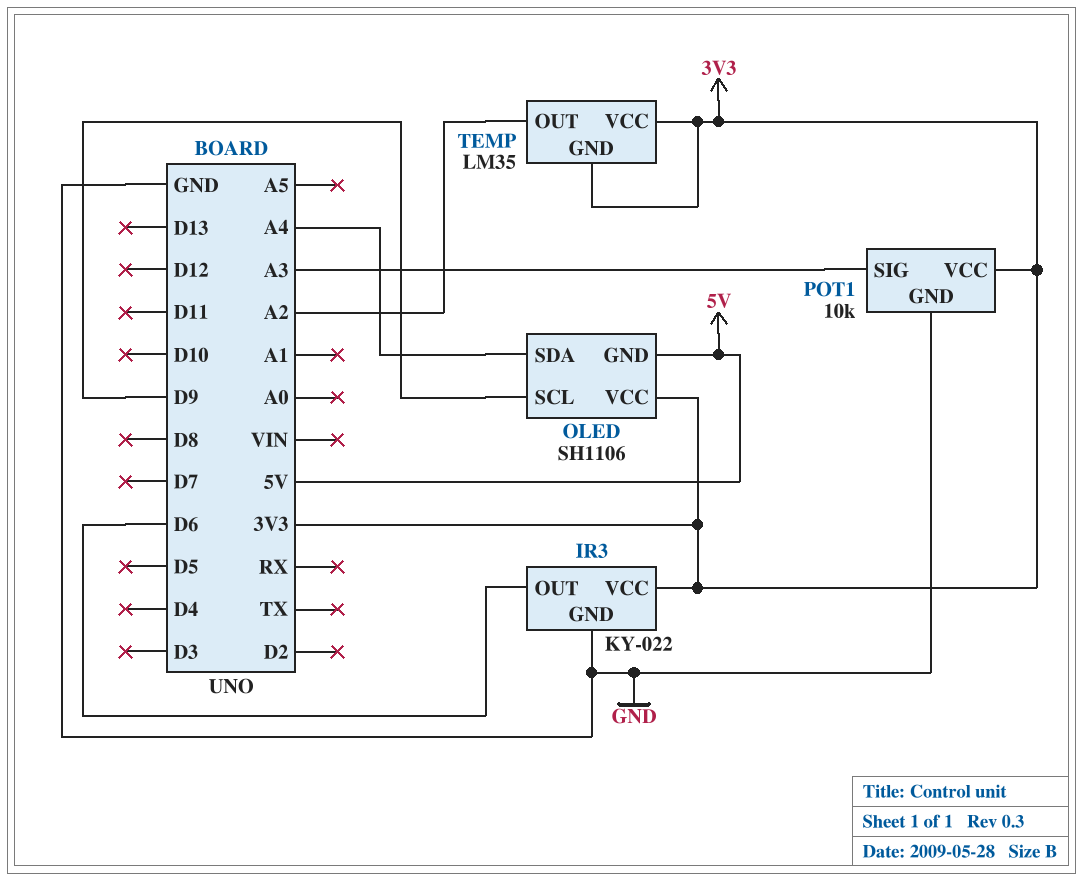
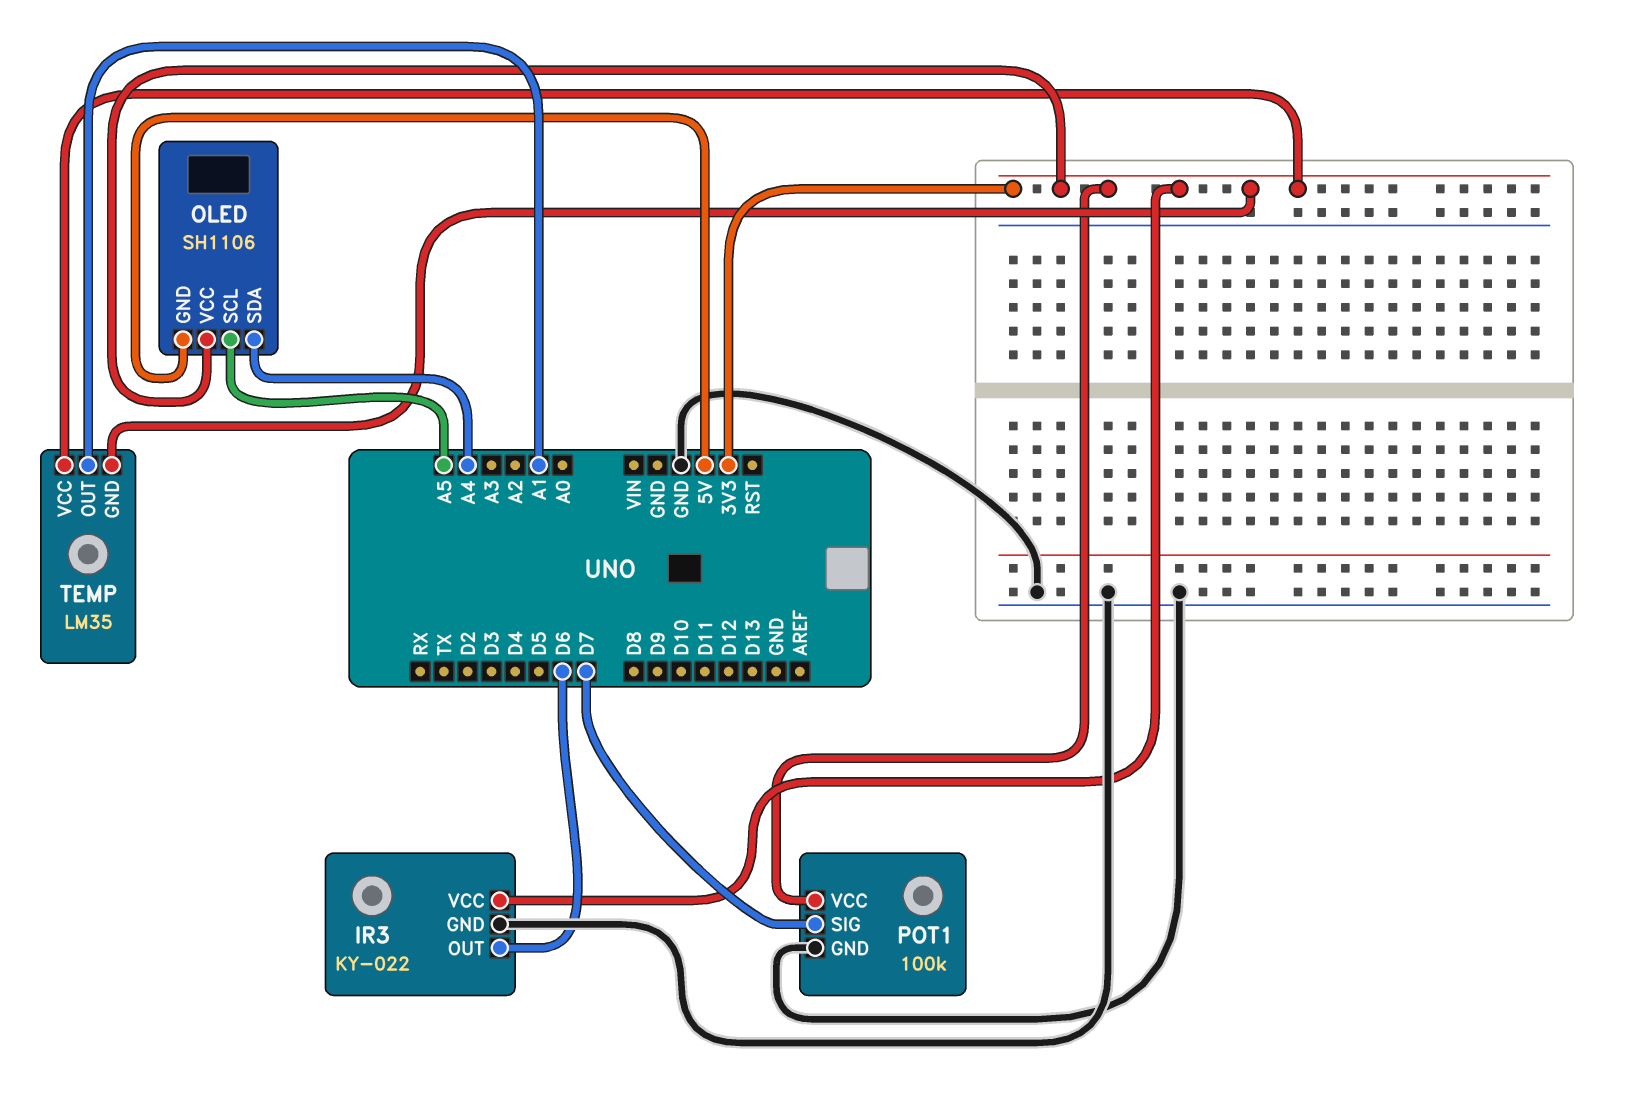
OLED pin SCL: D9 -> A5
POT1: 10k -> 100k
POT1 pin SIG: A3 -> D7
TEMP pin OUT: A2 -> A1

